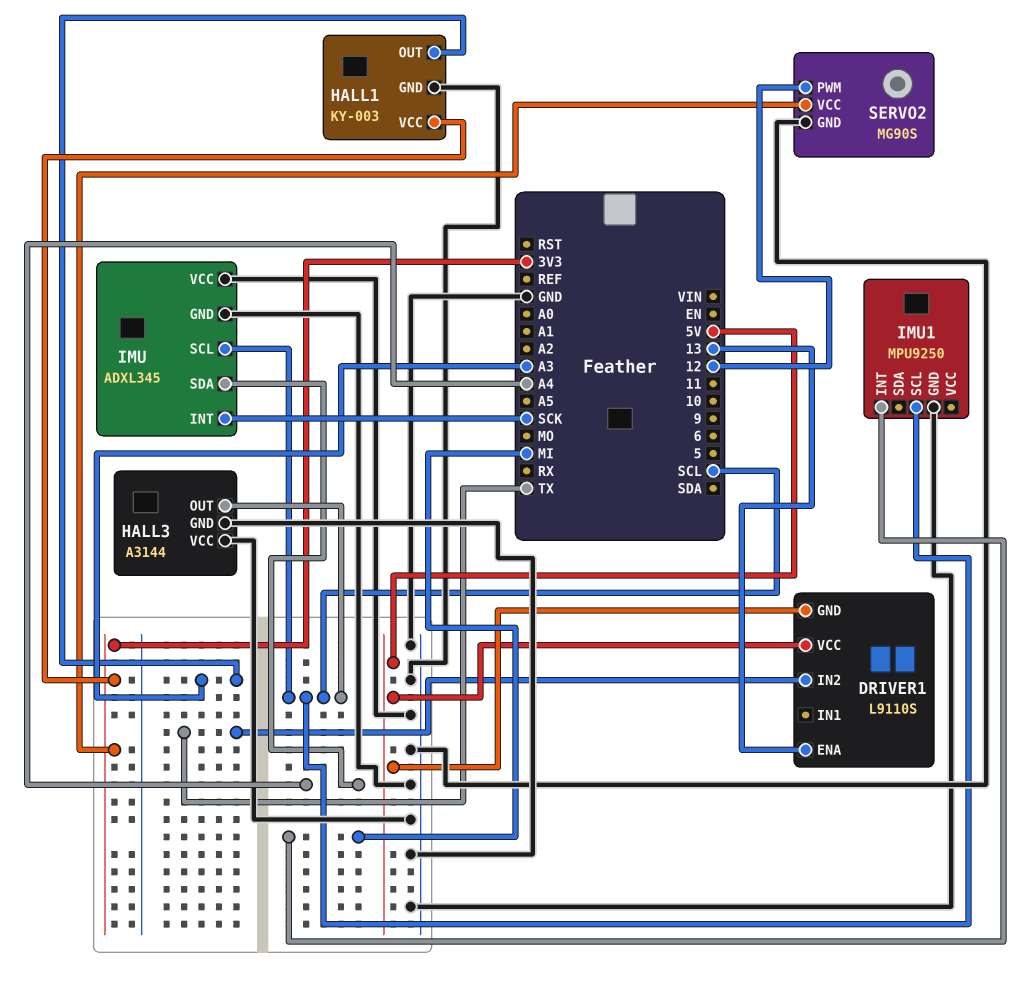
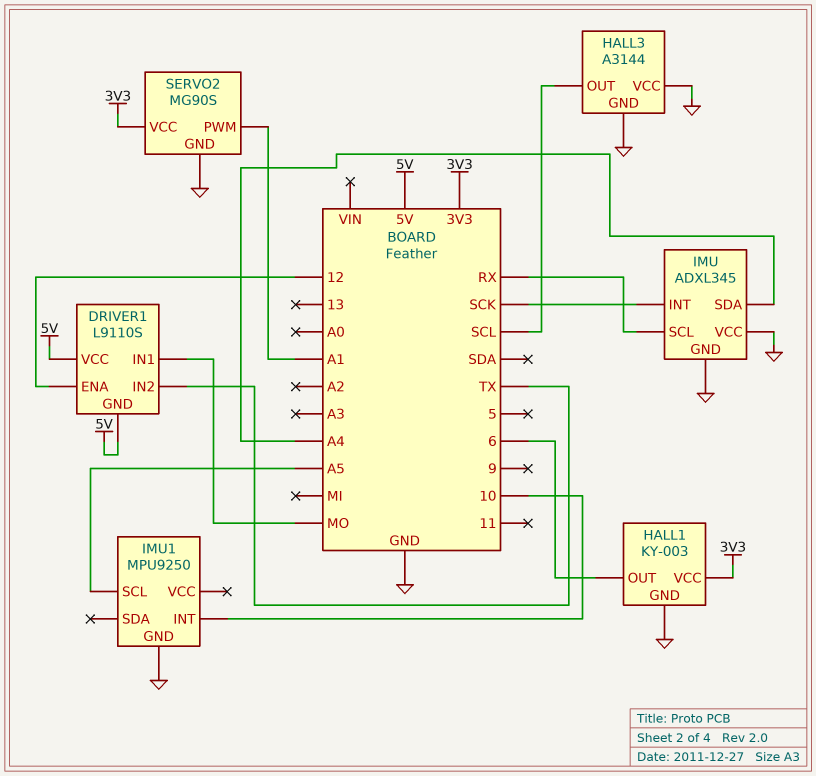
DRIVER1 pin ENA: 13 -> 12
DRIVER1 pin IN1: none -> MO
HALL1 pin OUT: A3 -> 6
IMU pin SCL: SCL -> RX
IMU1 pin INT: MI -> 10
IMU1 pin SCL: SCL -> A5
SERVO2 pin PWM: 12 -> A1

